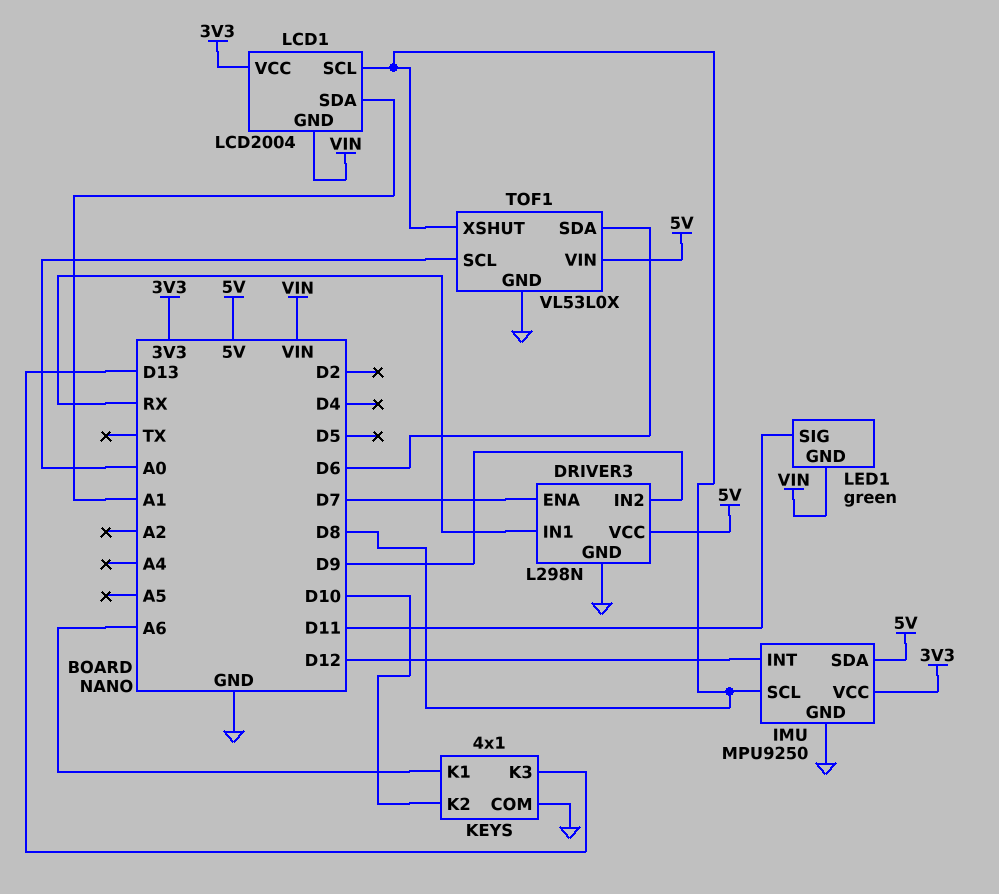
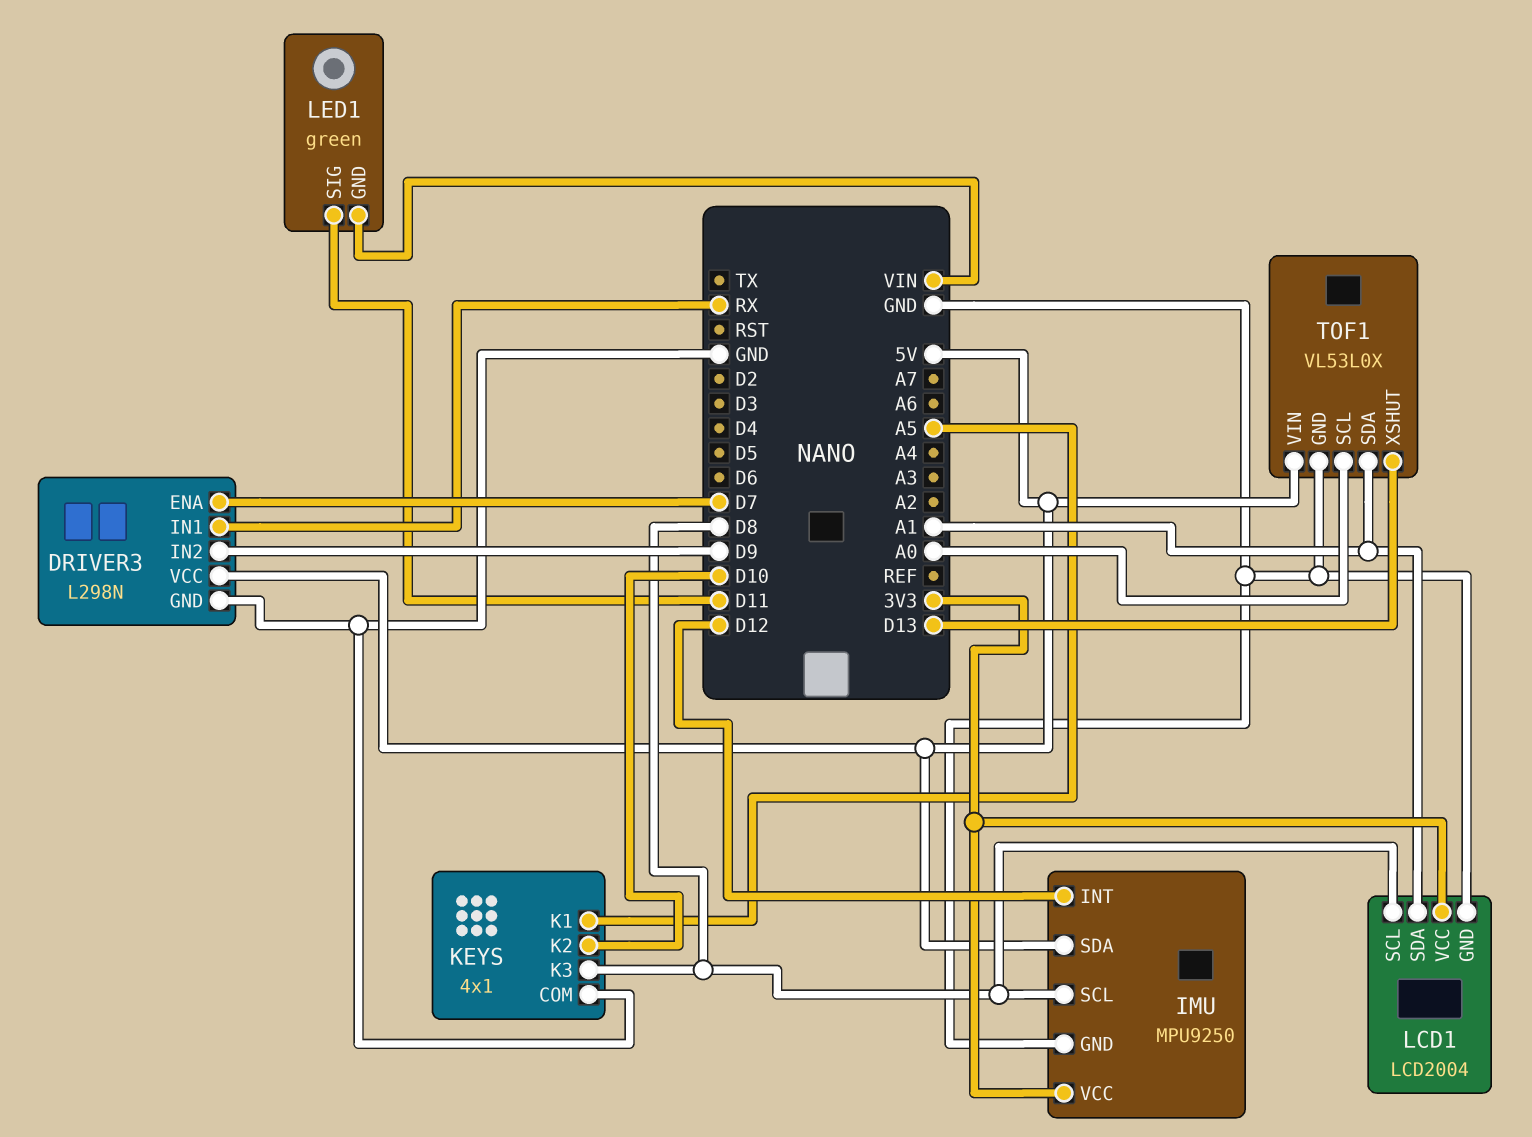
KEYS pin K1: A6 -> A5
KEYS pin K3: D13 -> D8
LCD1 pin GND: VIN -> GND
TOF1 pin SDA: D6 -> A1
TOF1 pin XSHUT: D8 -> D13

